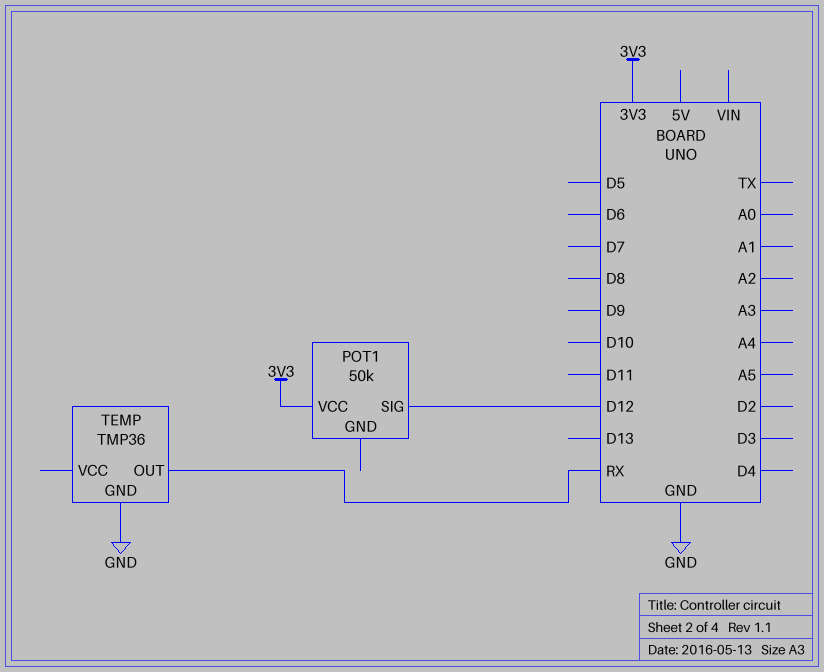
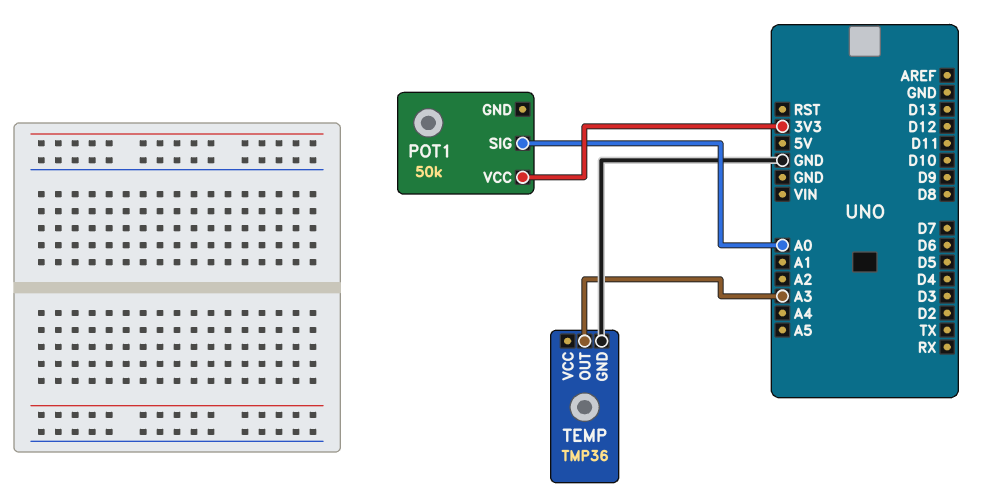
POT1 pin SIG: D12 -> A0
TEMP pin OUT: RX -> A3

